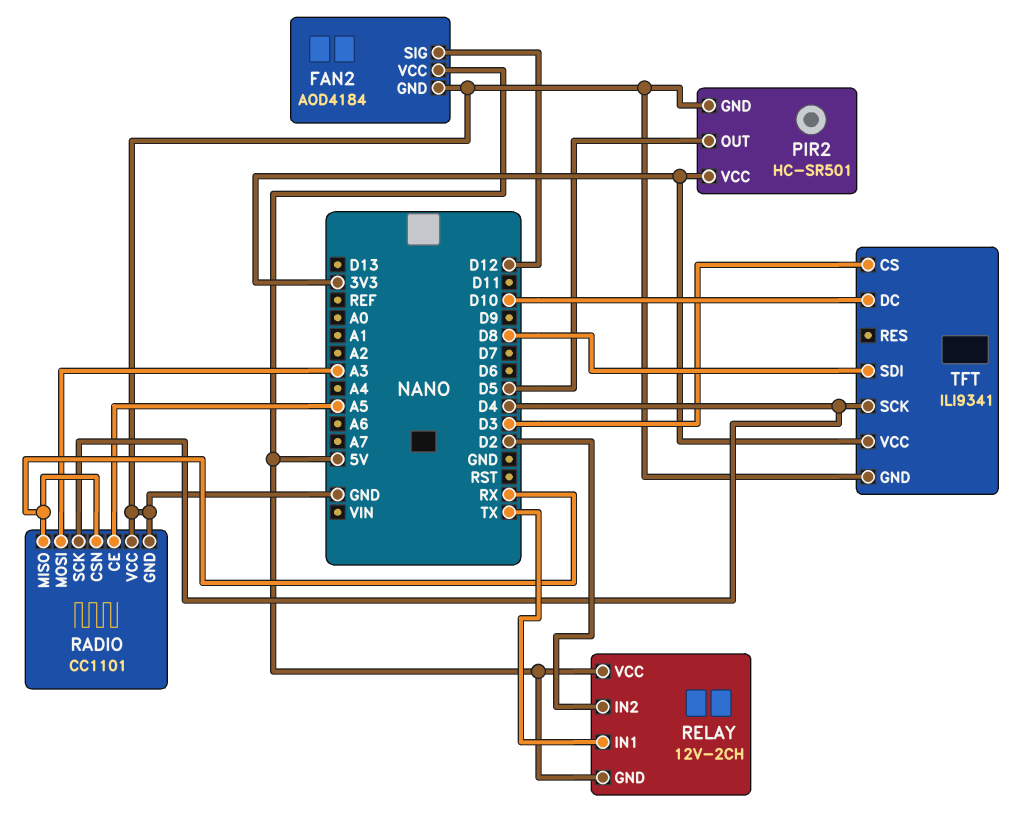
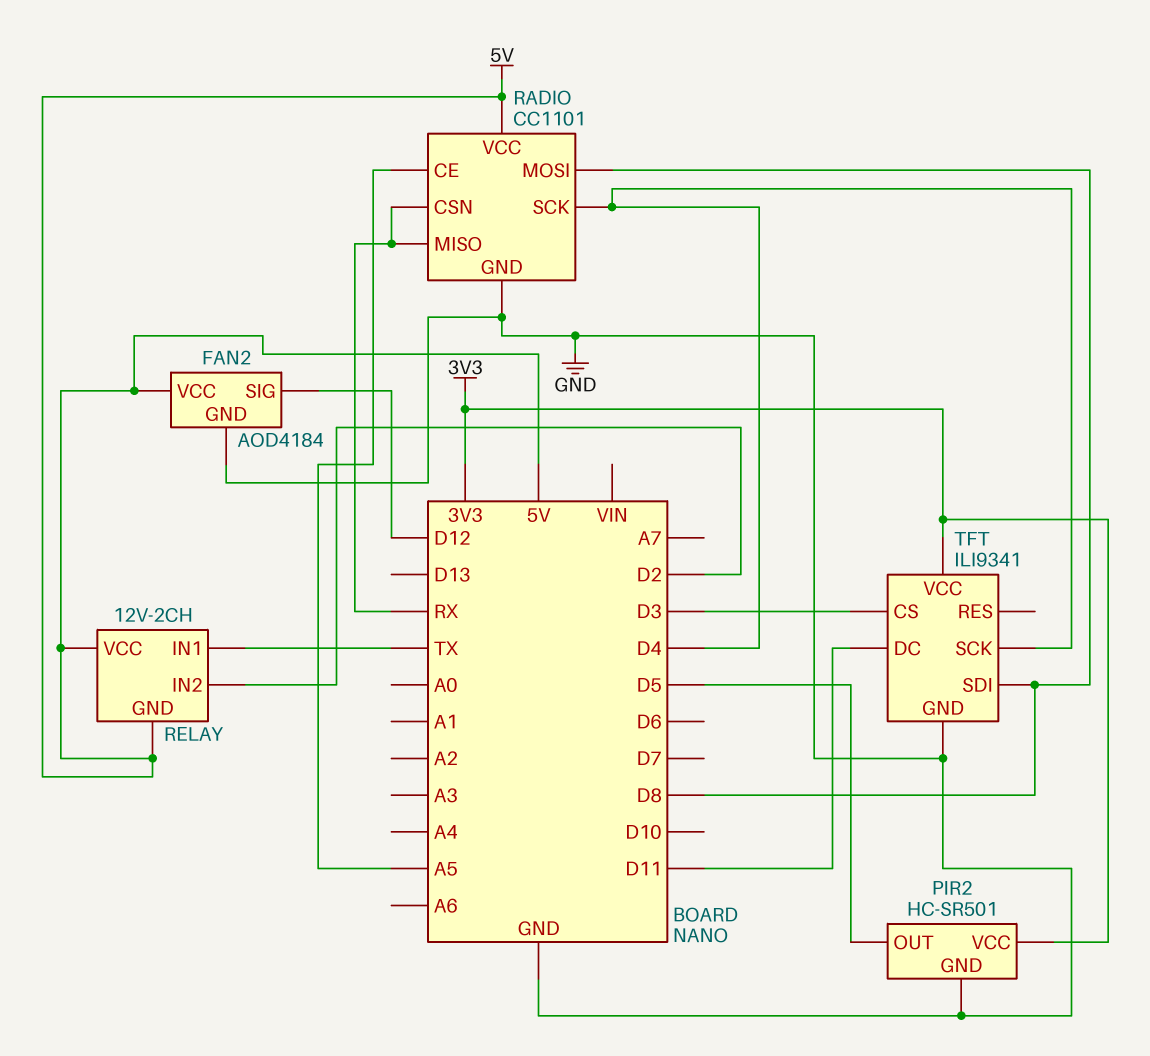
RADIO pin MOSI: A3 -> D8
RADIO pin VCC: GND -> 5V
TFT pin DC: D10 -> D11

